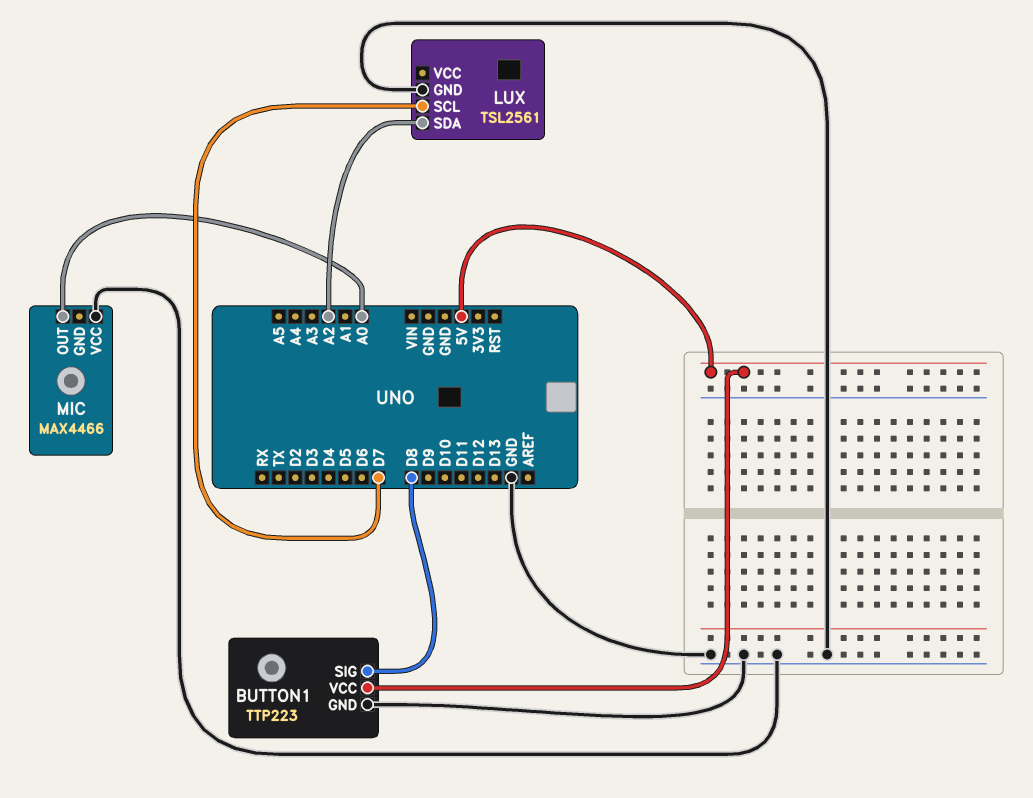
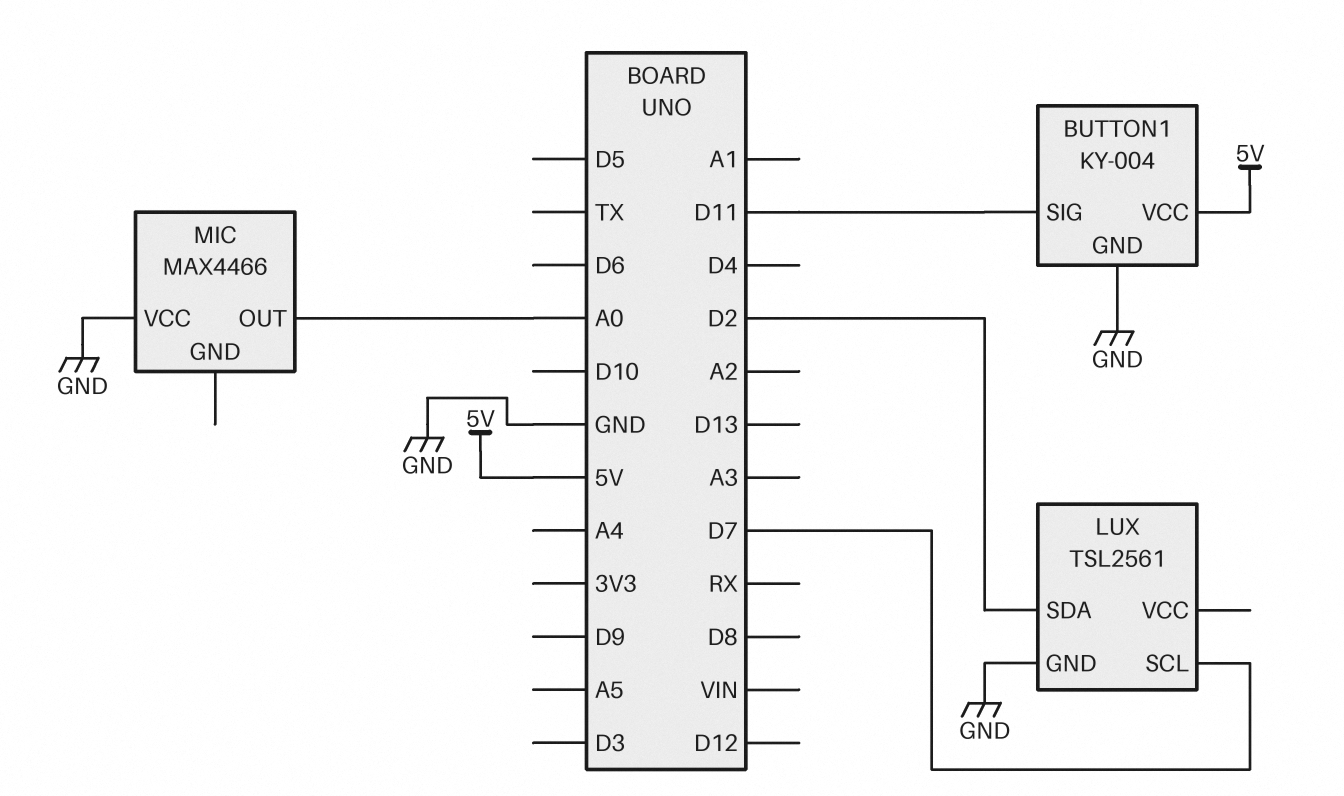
BUTTON1: TTP223 -> KY-004
BUTTON1 pin SIG: D8 -> D11
LUX pin SDA: A2 -> D2

